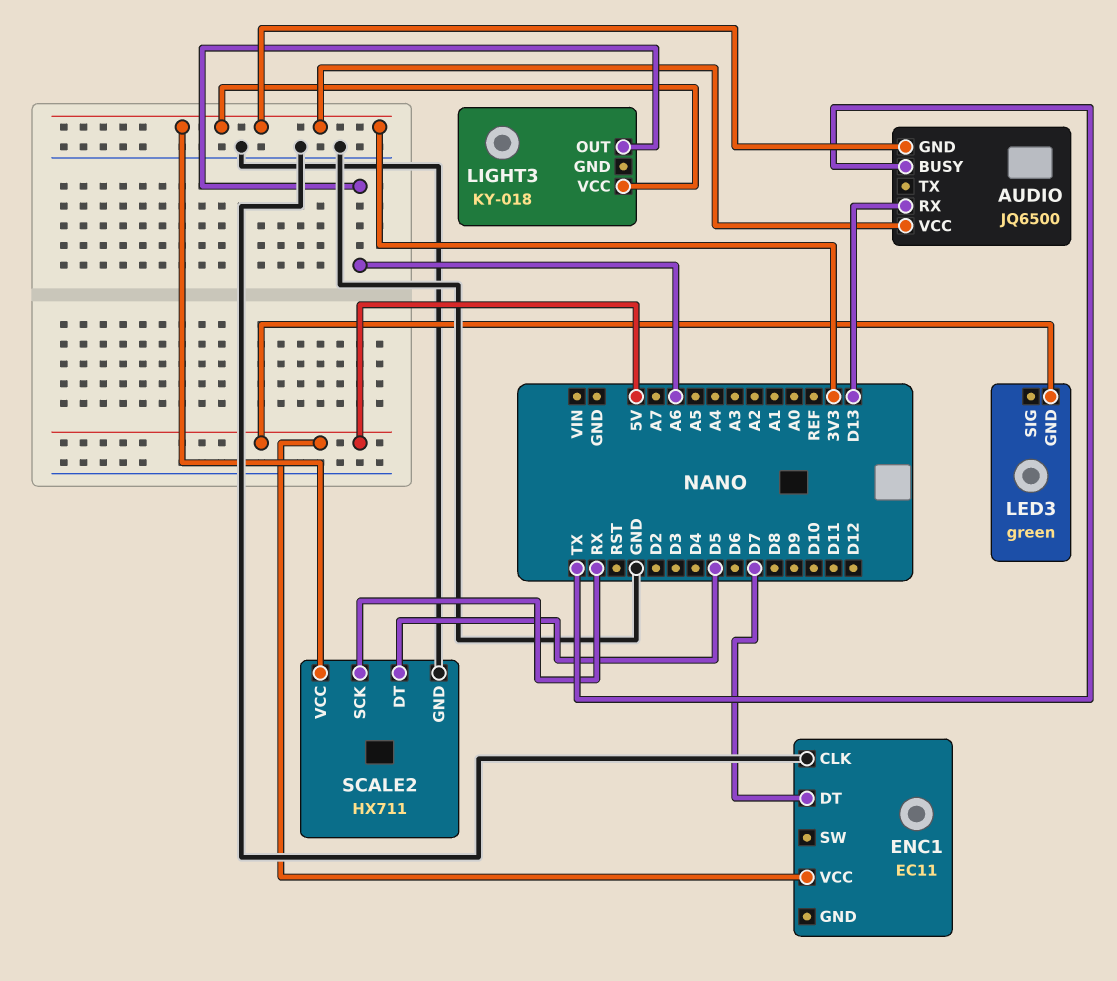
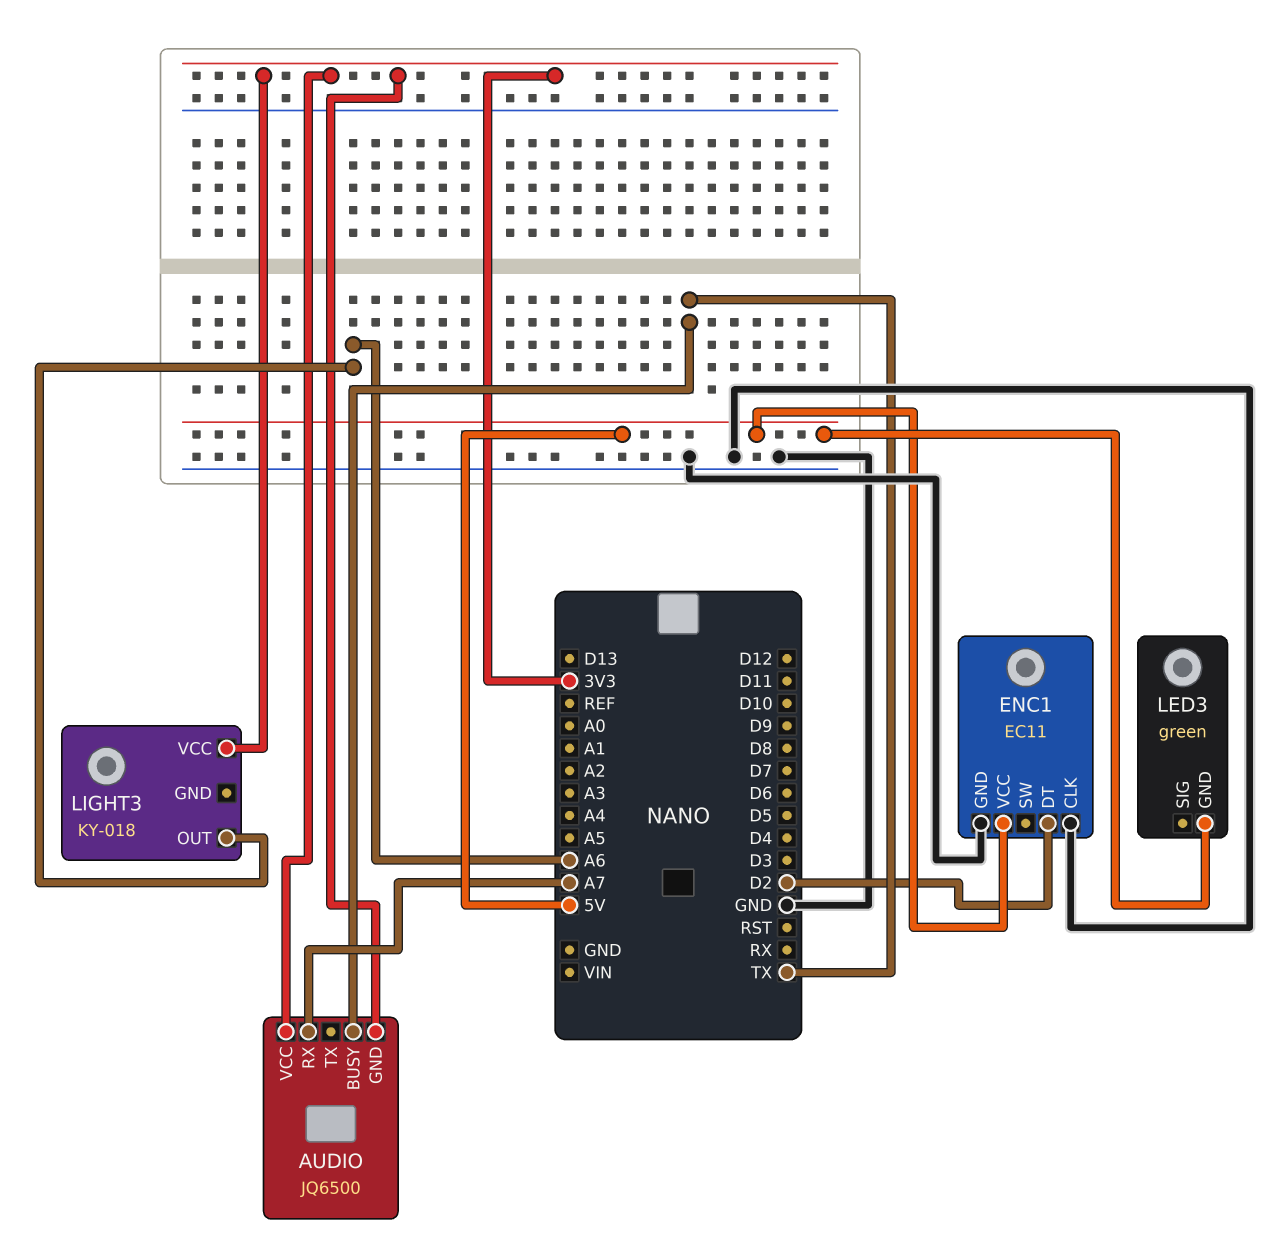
AUDIO pin RX: D13 -> A7
ENC1 pin DT: D7 -> D2
ENC1 pin GND: none -> GND
SCALE2: HX711 -> none
SCALE2 pin DT: D5 -> none
SCALE2 pin GND: GND -> none
SCALE2 pin SCK: RX -> none
SCALE2 pin VCC: 3V3 -> none

